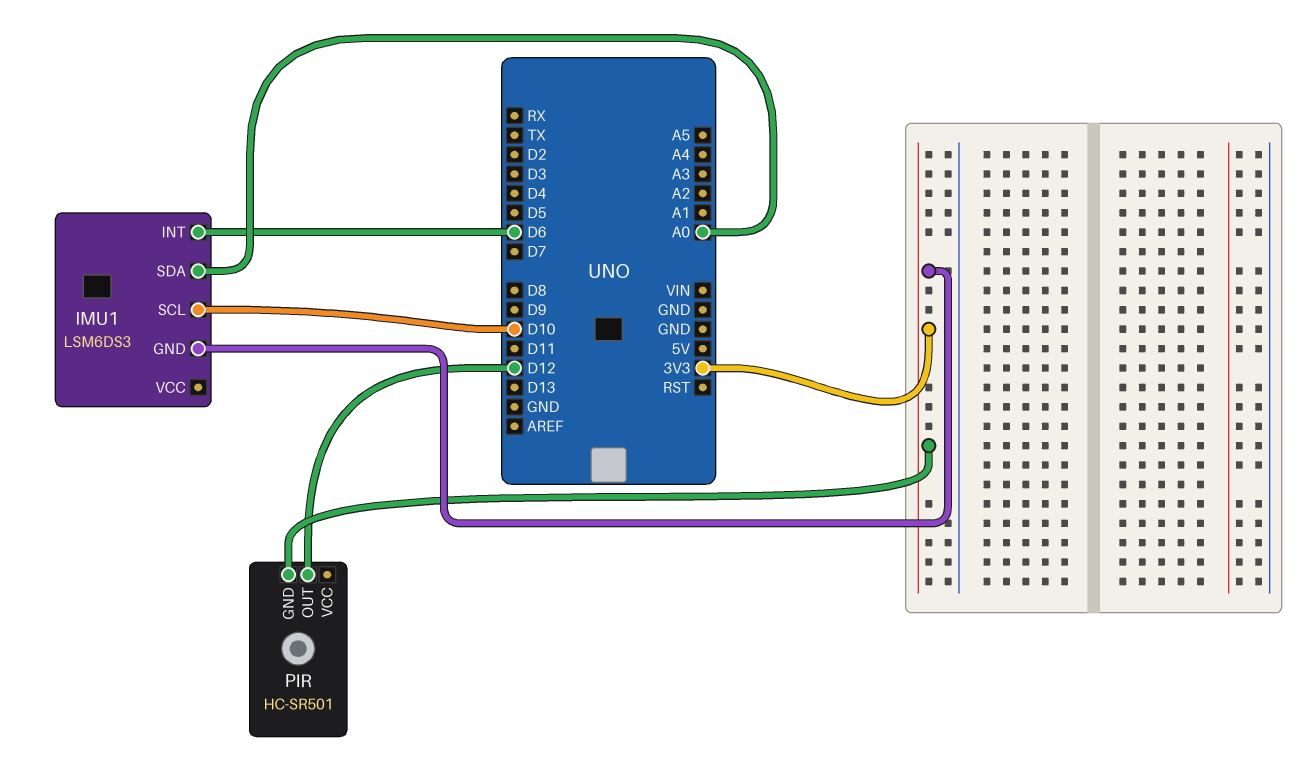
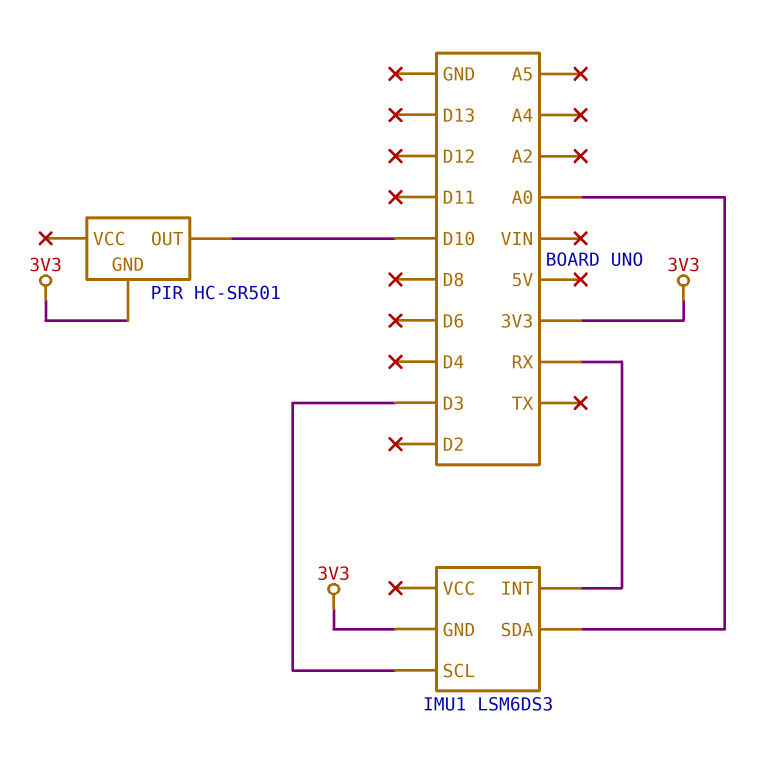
IMU1 pin INT: D6 -> RX
IMU1 pin SCL: D10 -> D3
PIR pin OUT: D12 -> D10

